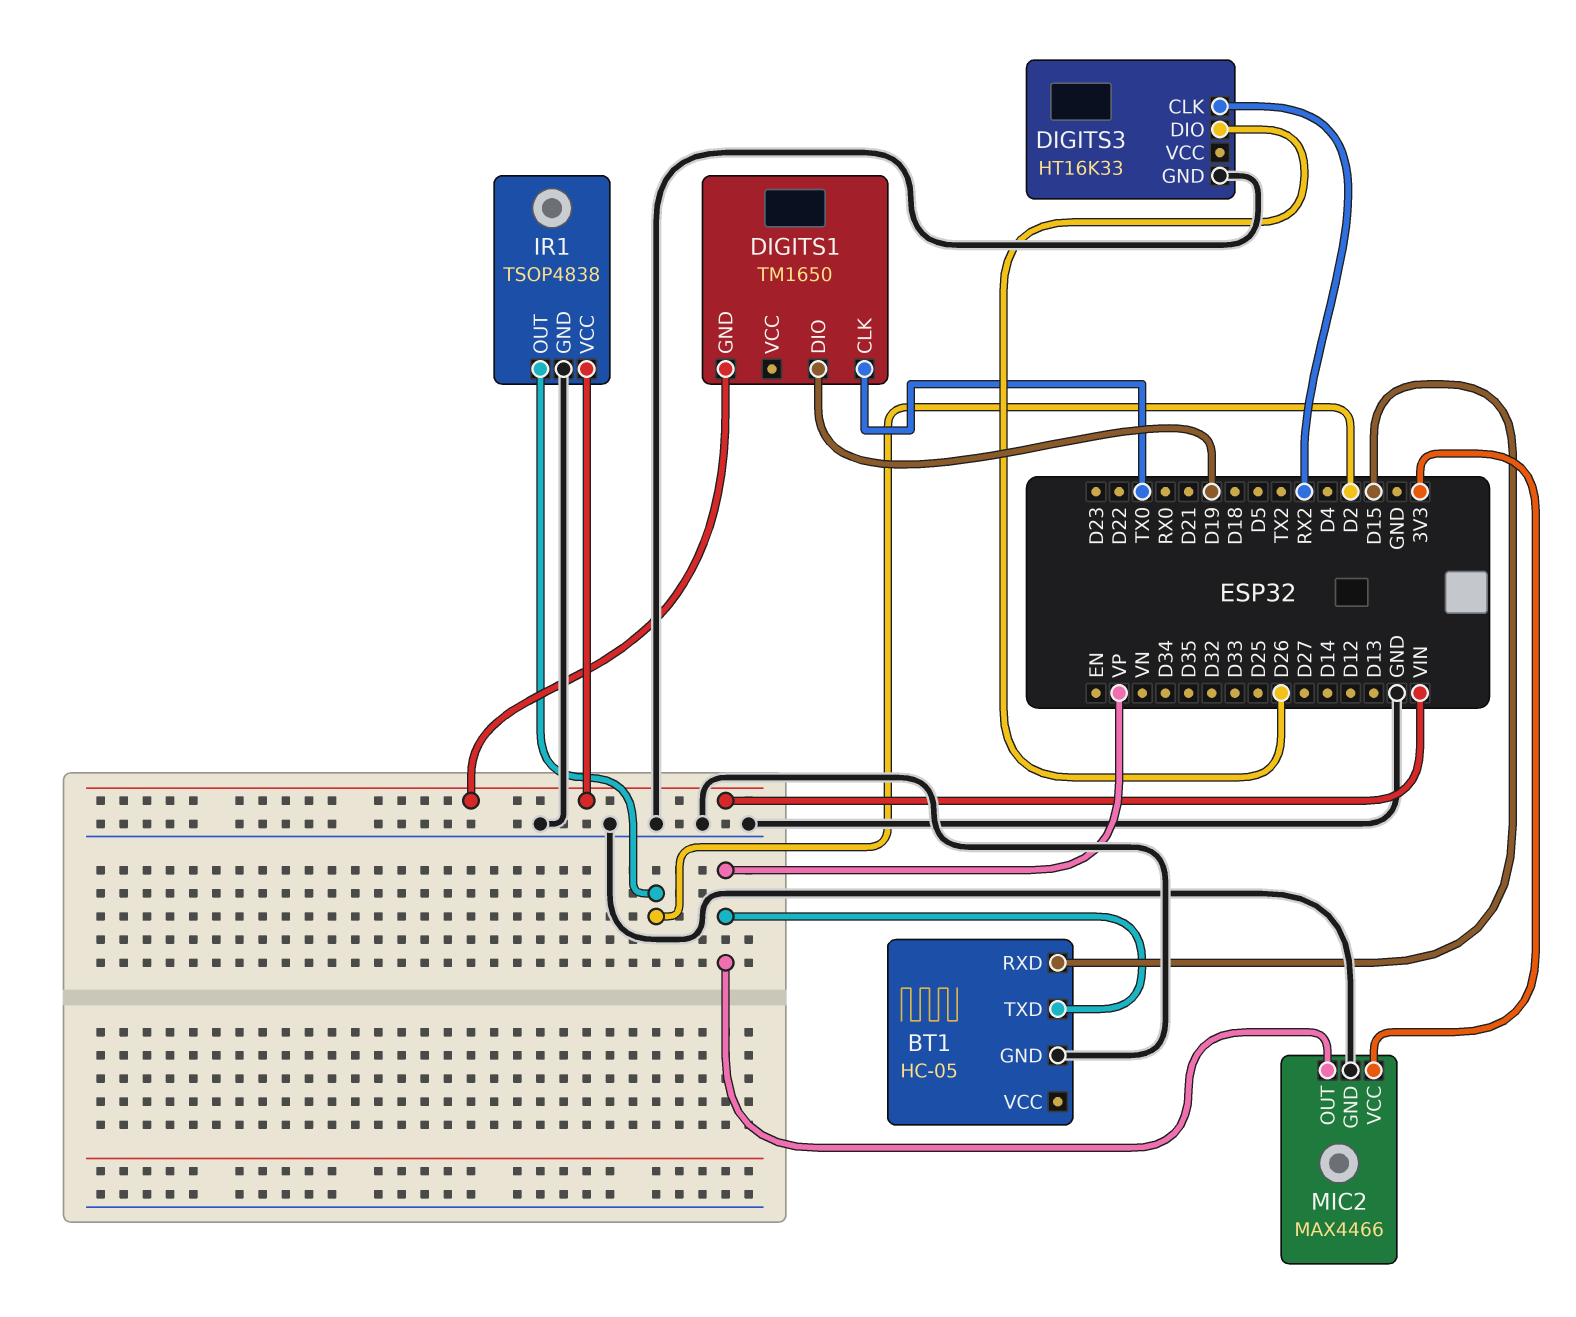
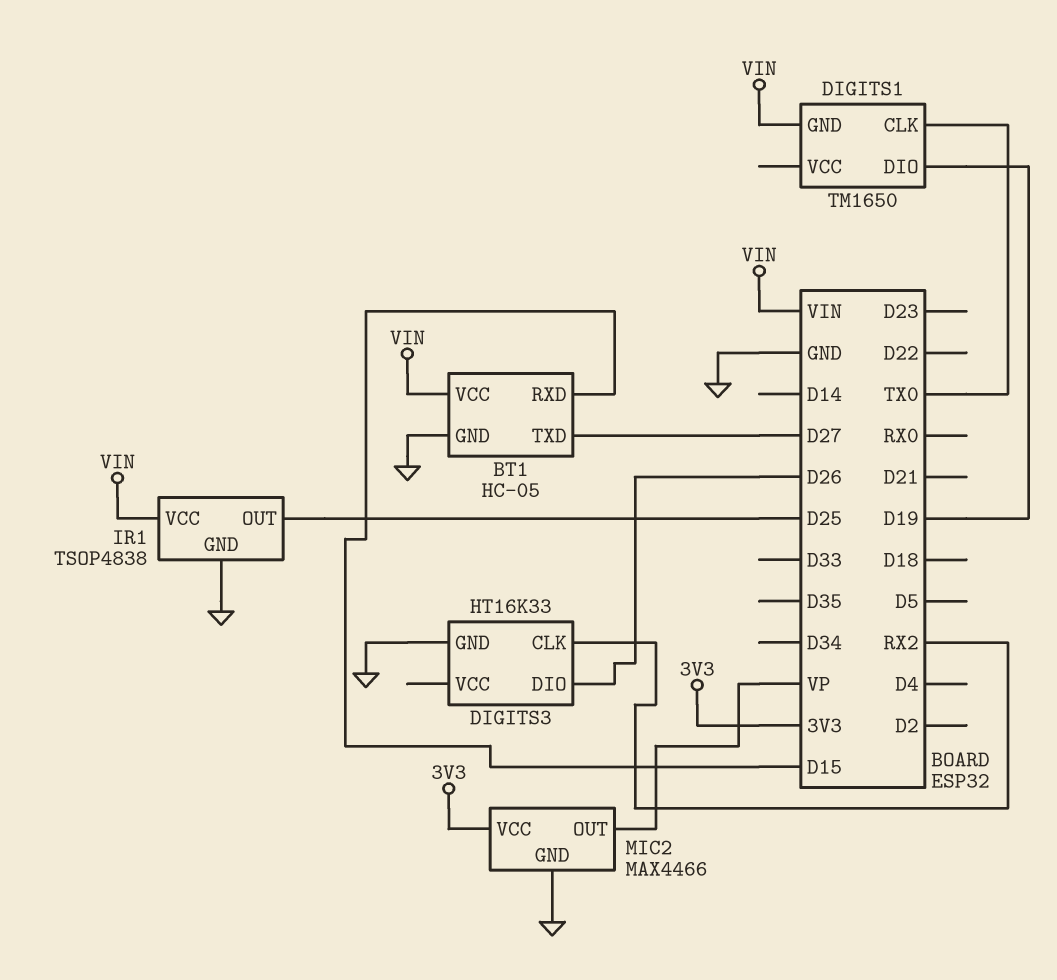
BT1 pin TXD: VP -> D27
BT1 pin VCC: none -> VIN
IR1 pin OUT: D2 -> D25

